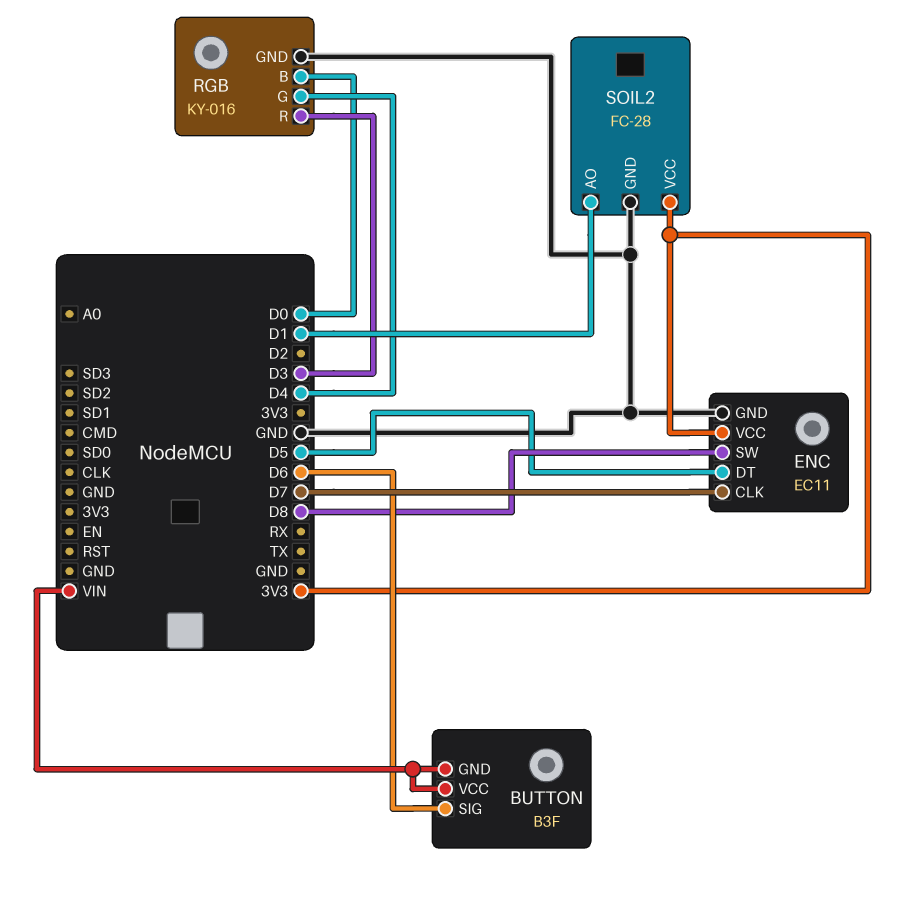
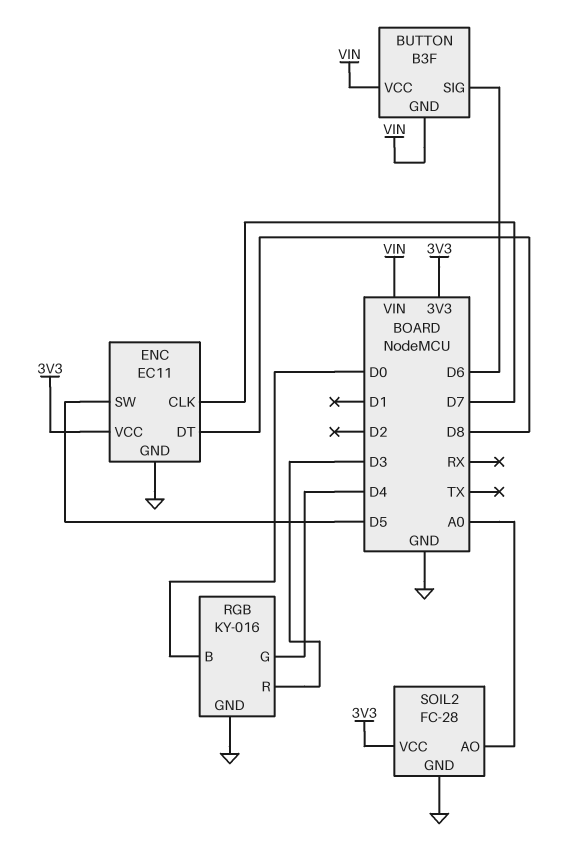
ENC pin DT: D5 -> D8
ENC pin SW: D8 -> D5
SOIL2 pin AO: D1 -> A0

